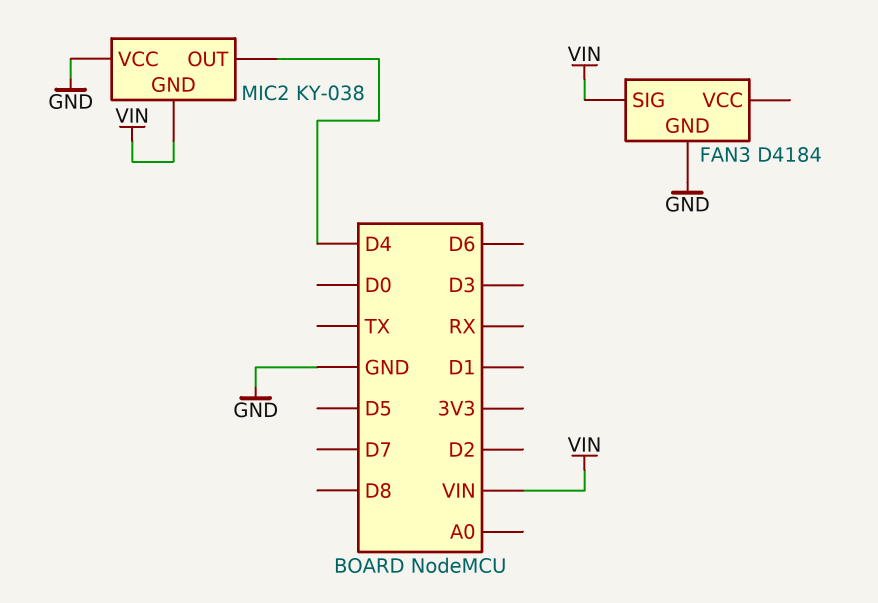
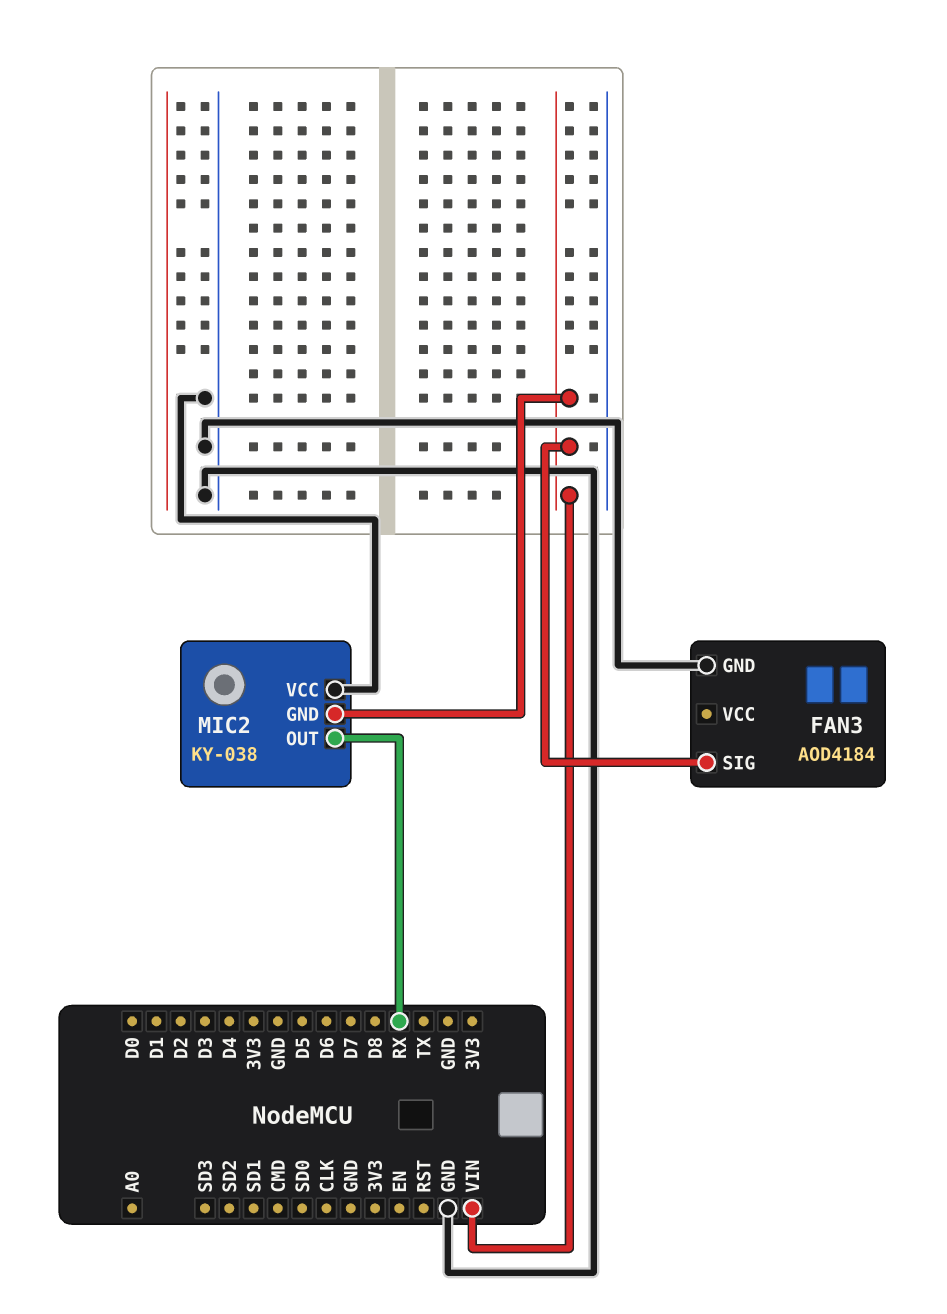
FAN3: D4184 -> AOD4184
MIC2 pin OUT: D4 -> RX

